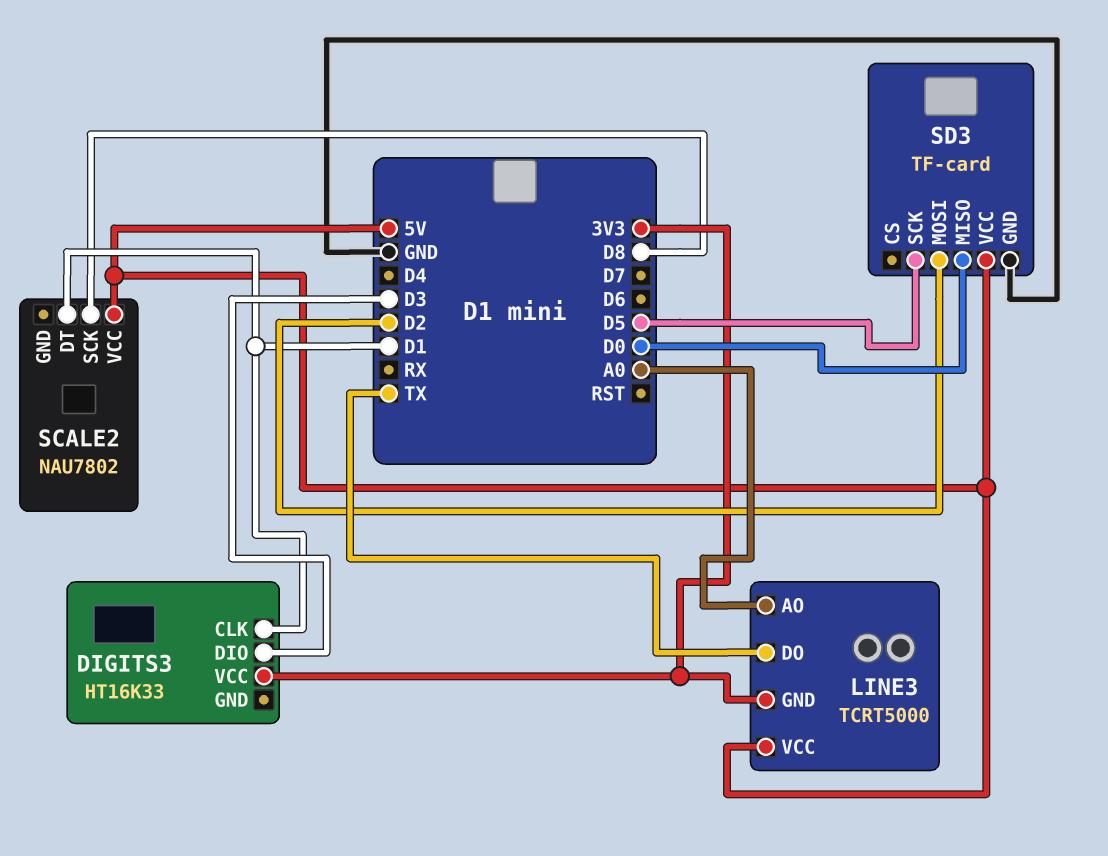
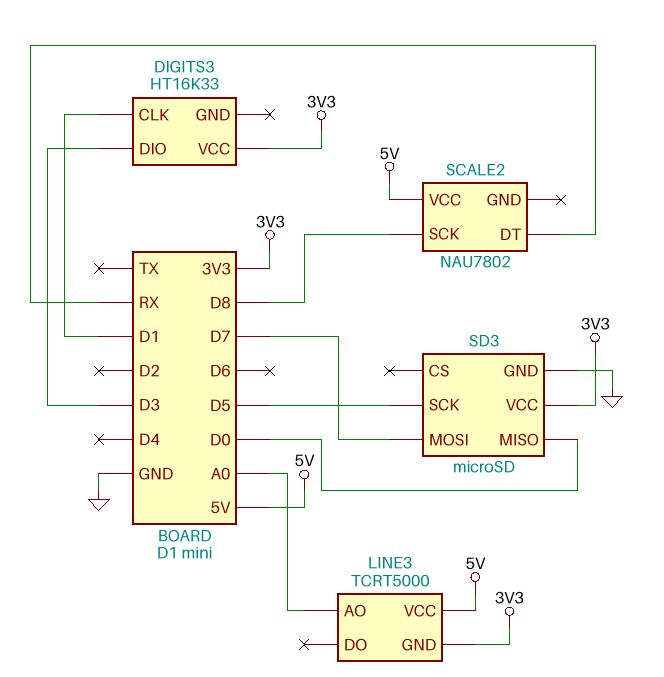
LINE3 pin DO: TX -> none
SCALE2 pin DT: D1 -> RX
SD3: TF-card -> microSD
SD3 pin MOSI: D2 -> D7
SD3 pin VCC: 5V -> 3V3

